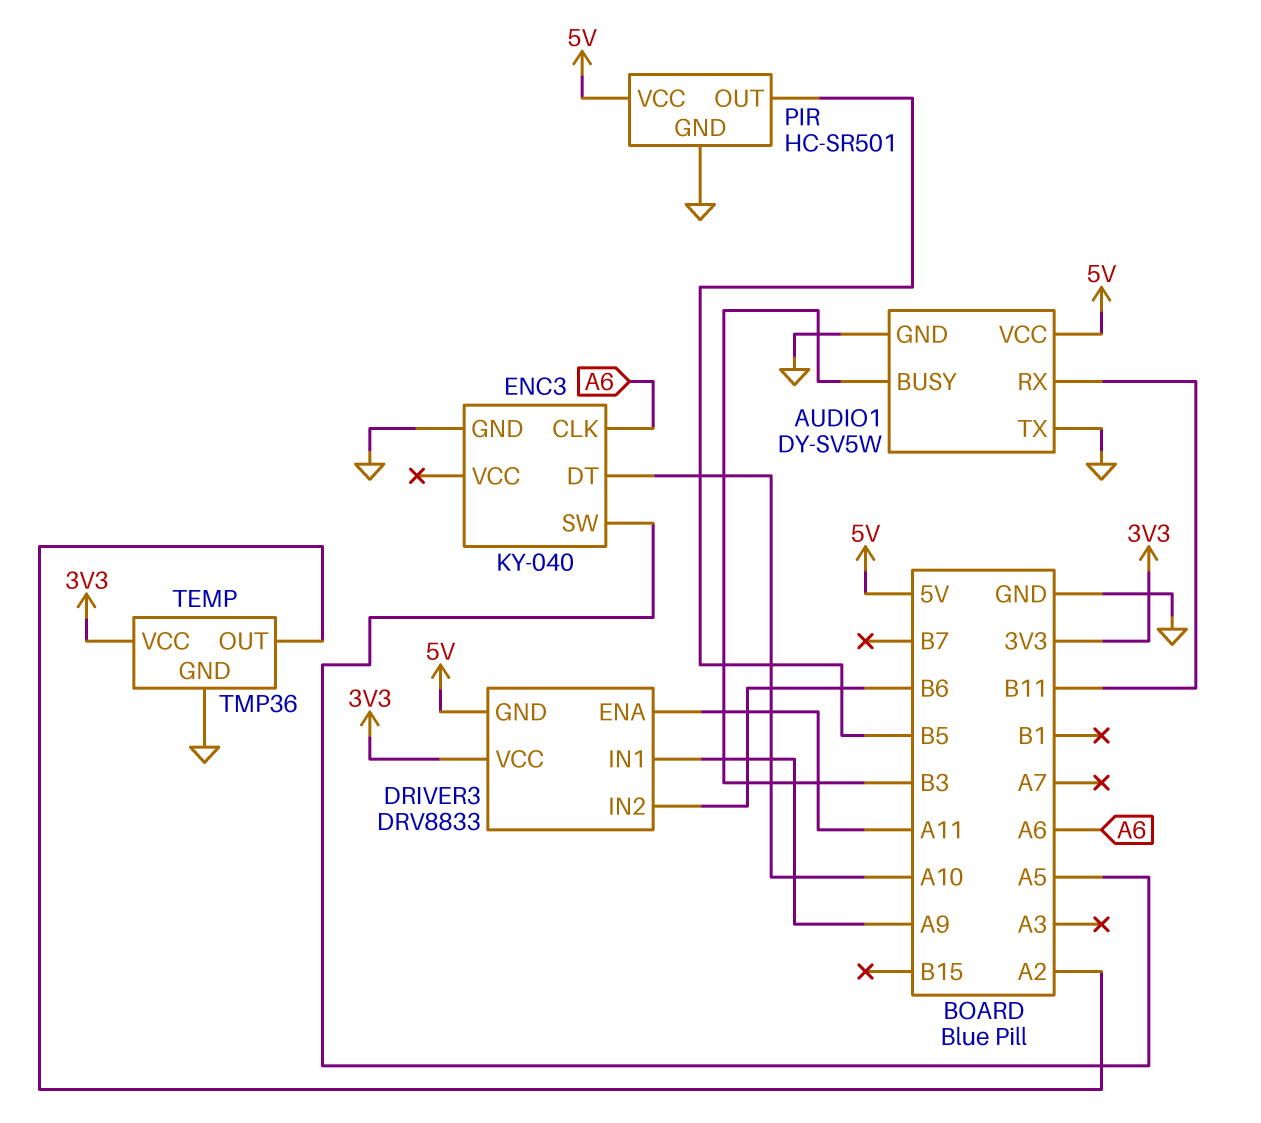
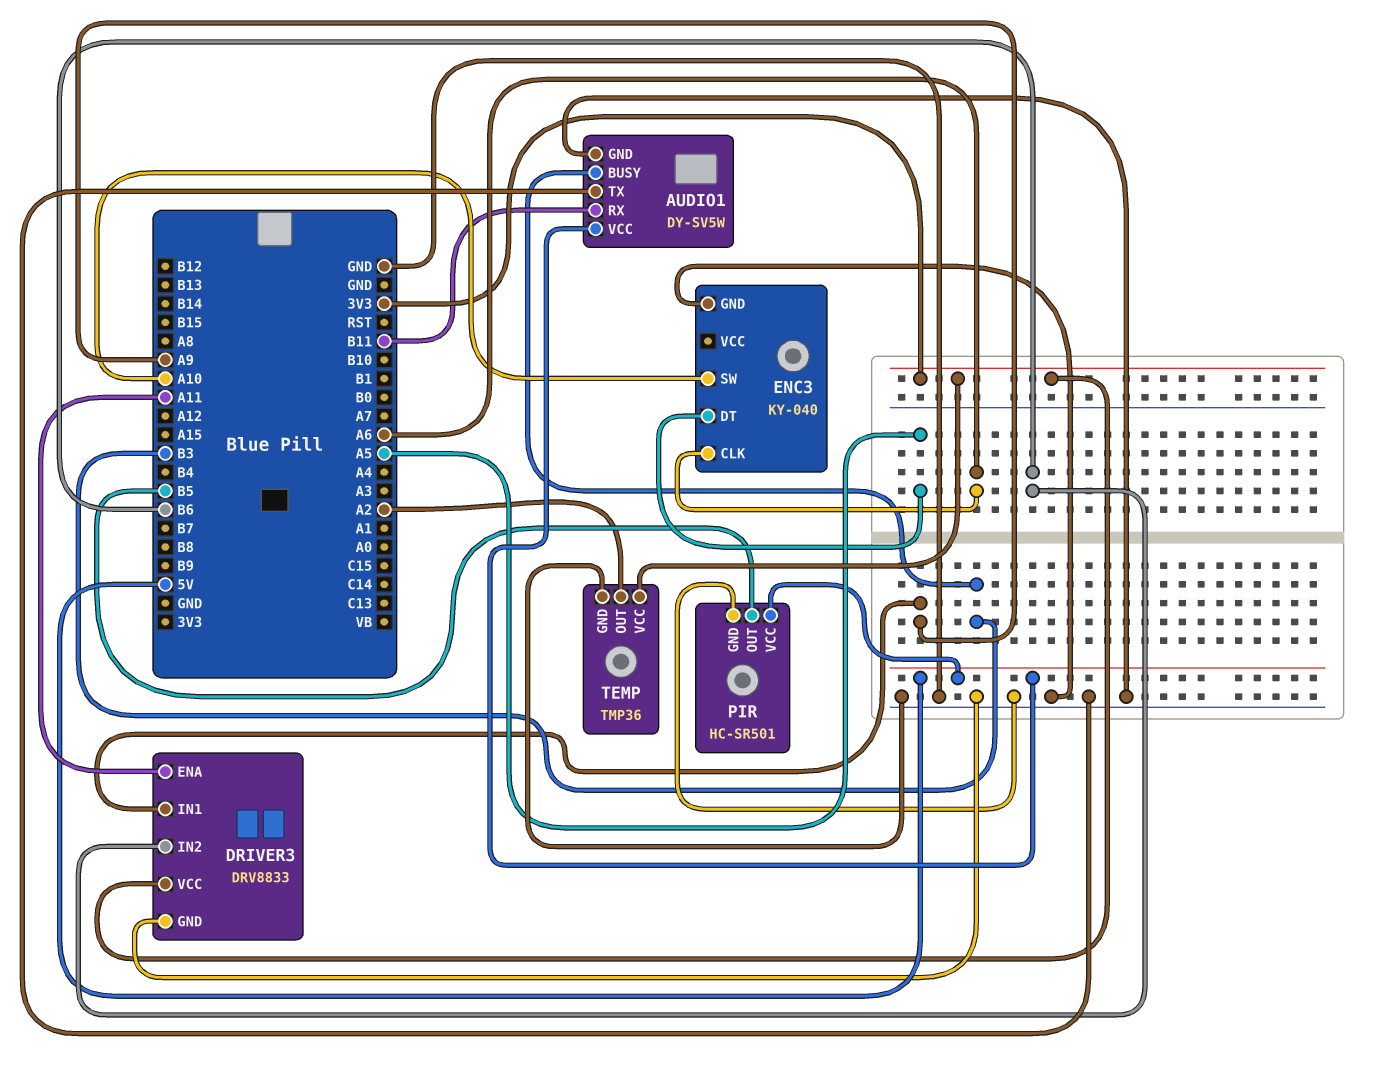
DRIVER3 pin GND: 5V -> GND
ENC3 pin DT: A10 -> A5
ENC3 pin SW: A5 -> A10

